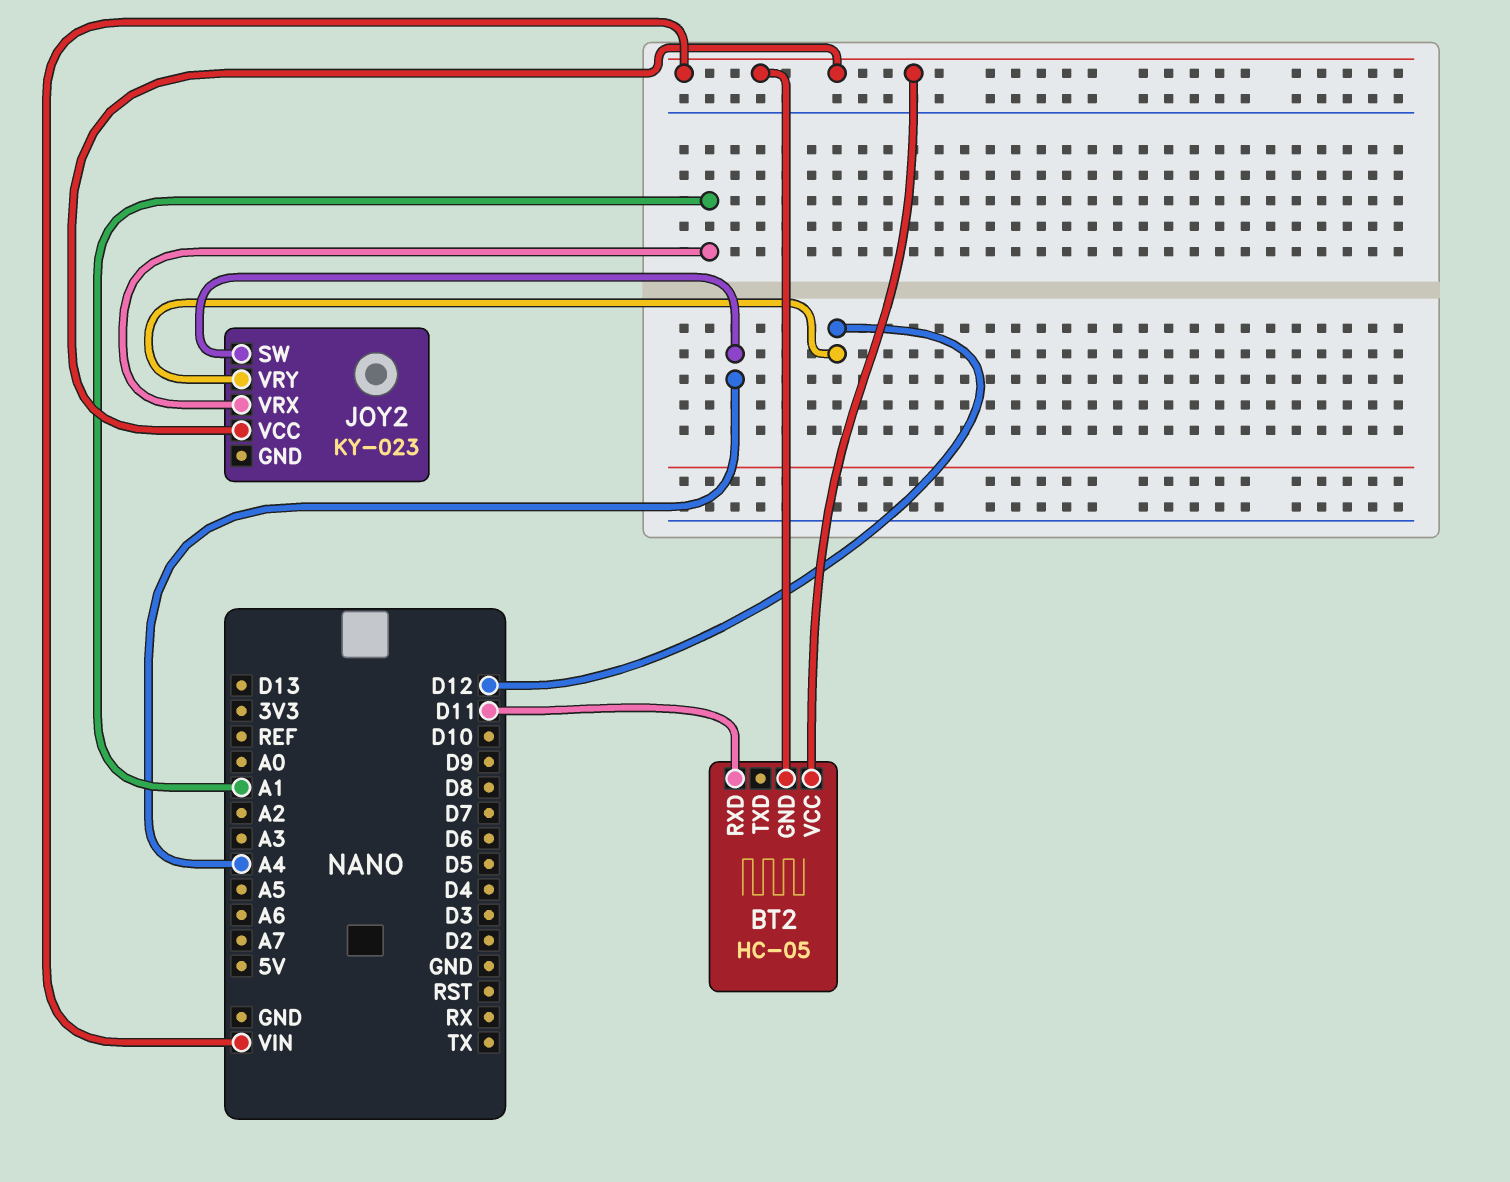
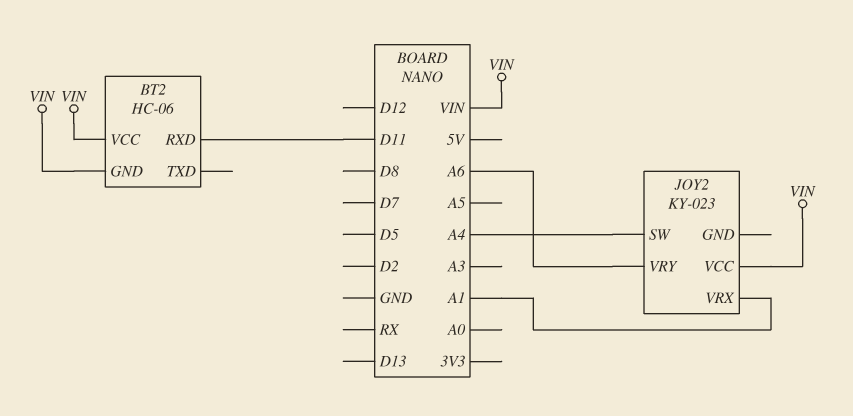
BT2: HC-05 -> HC-06
JOY2 pin VRY: D12 -> A6

